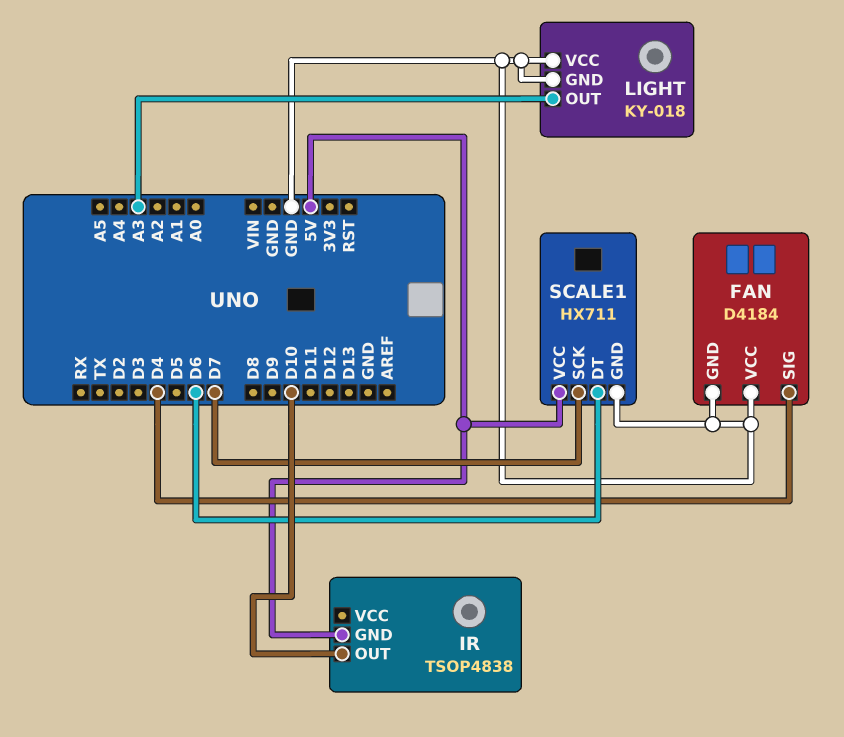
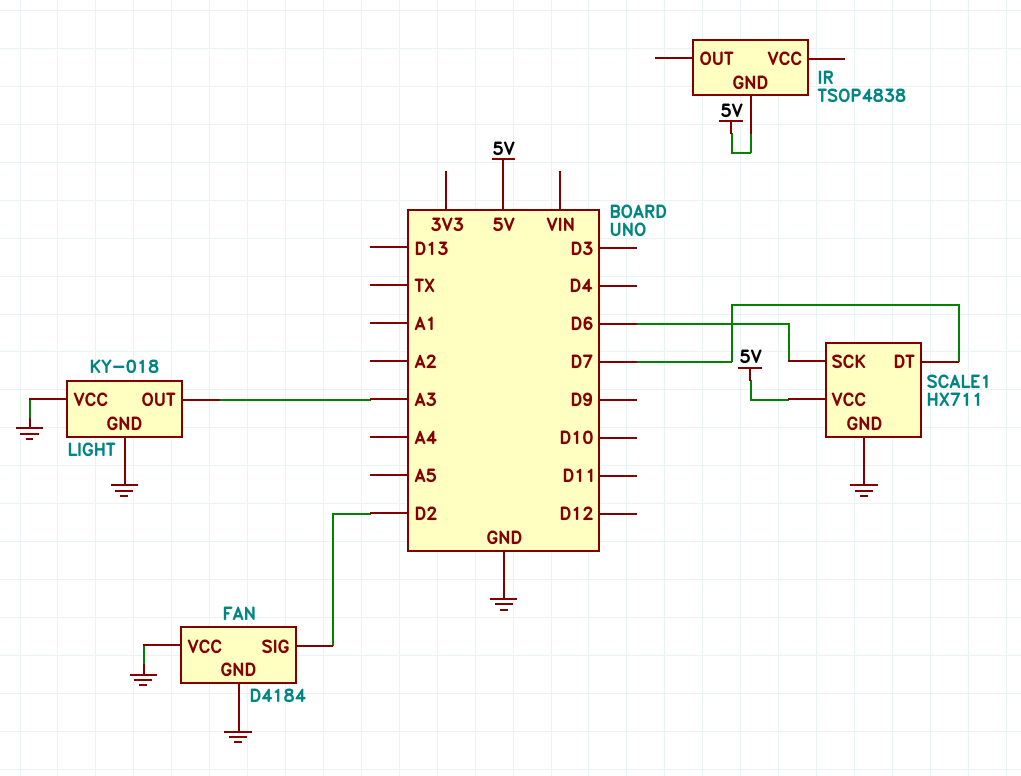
FAN pin SIG: D4 -> D2
IR pin OUT: D10 -> none
SCALE1 pin DT: D6 -> D7
SCALE1 pin SCK: D7 -> D6

